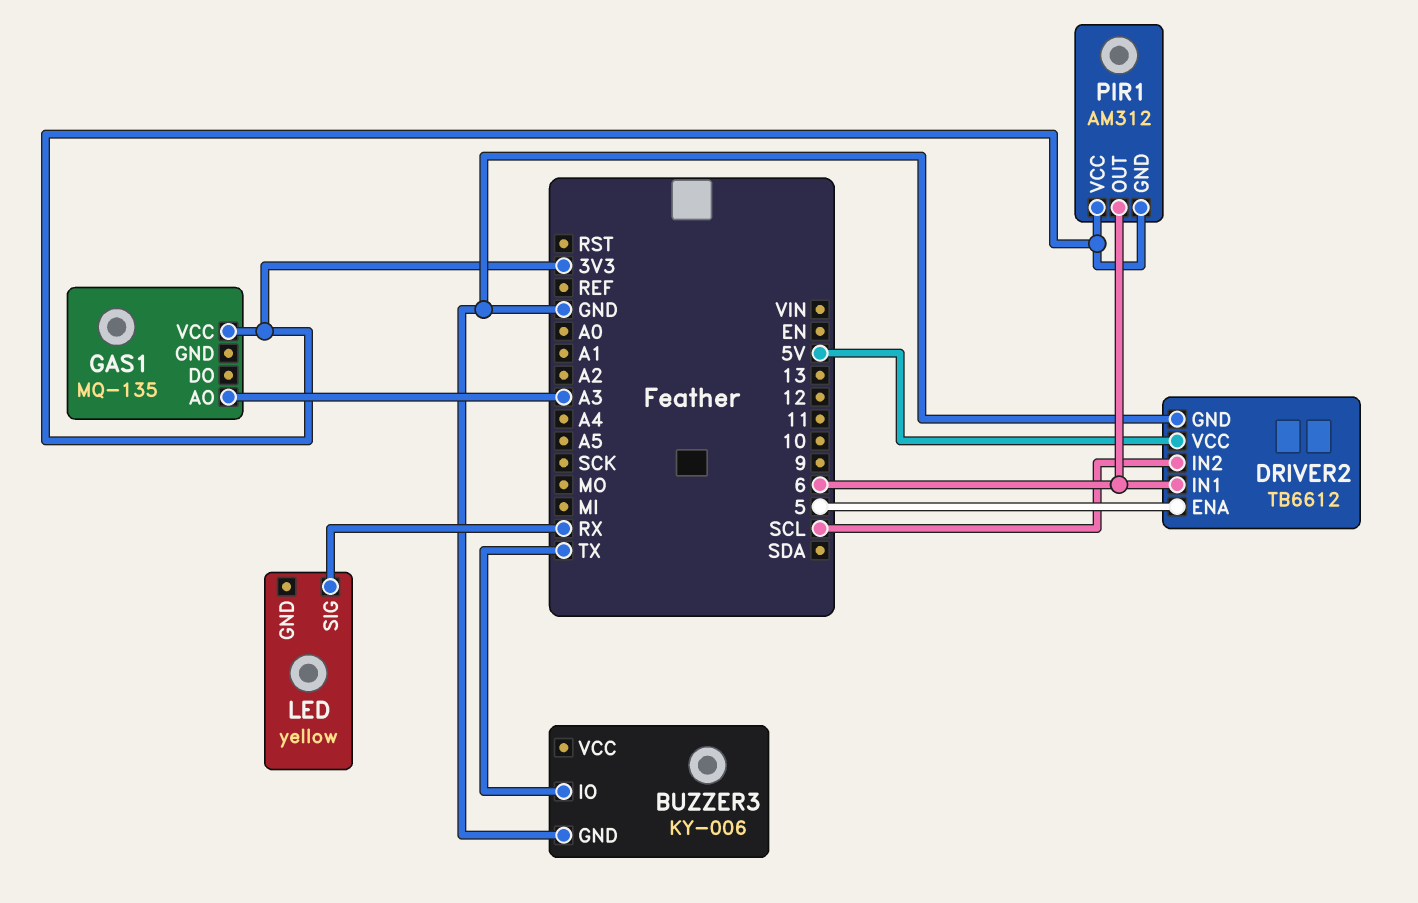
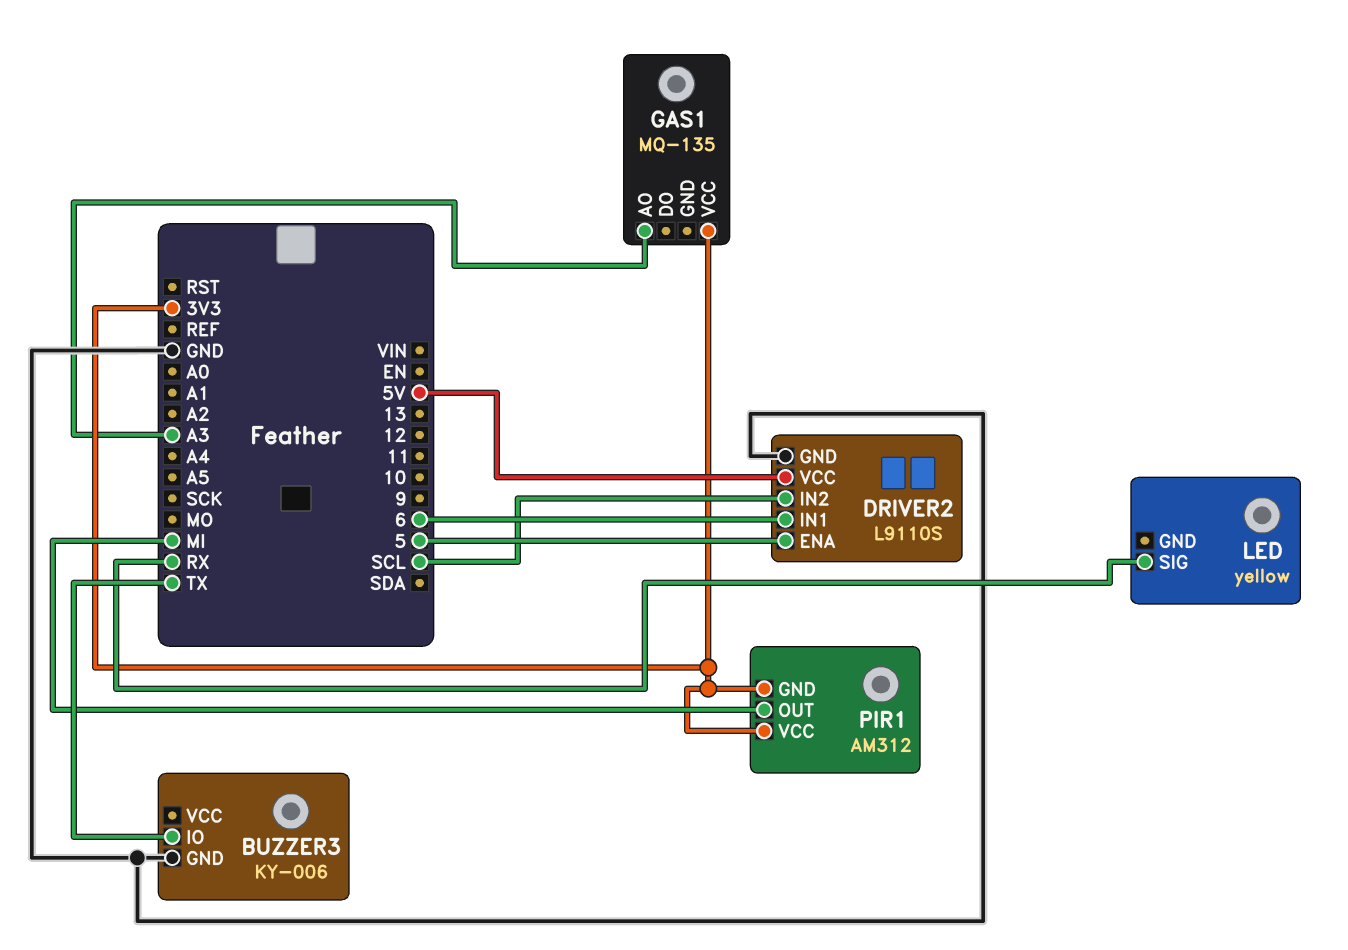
DRIVER2: TB6612 -> L9110S
PIR1 pin OUT: 6 -> MI

